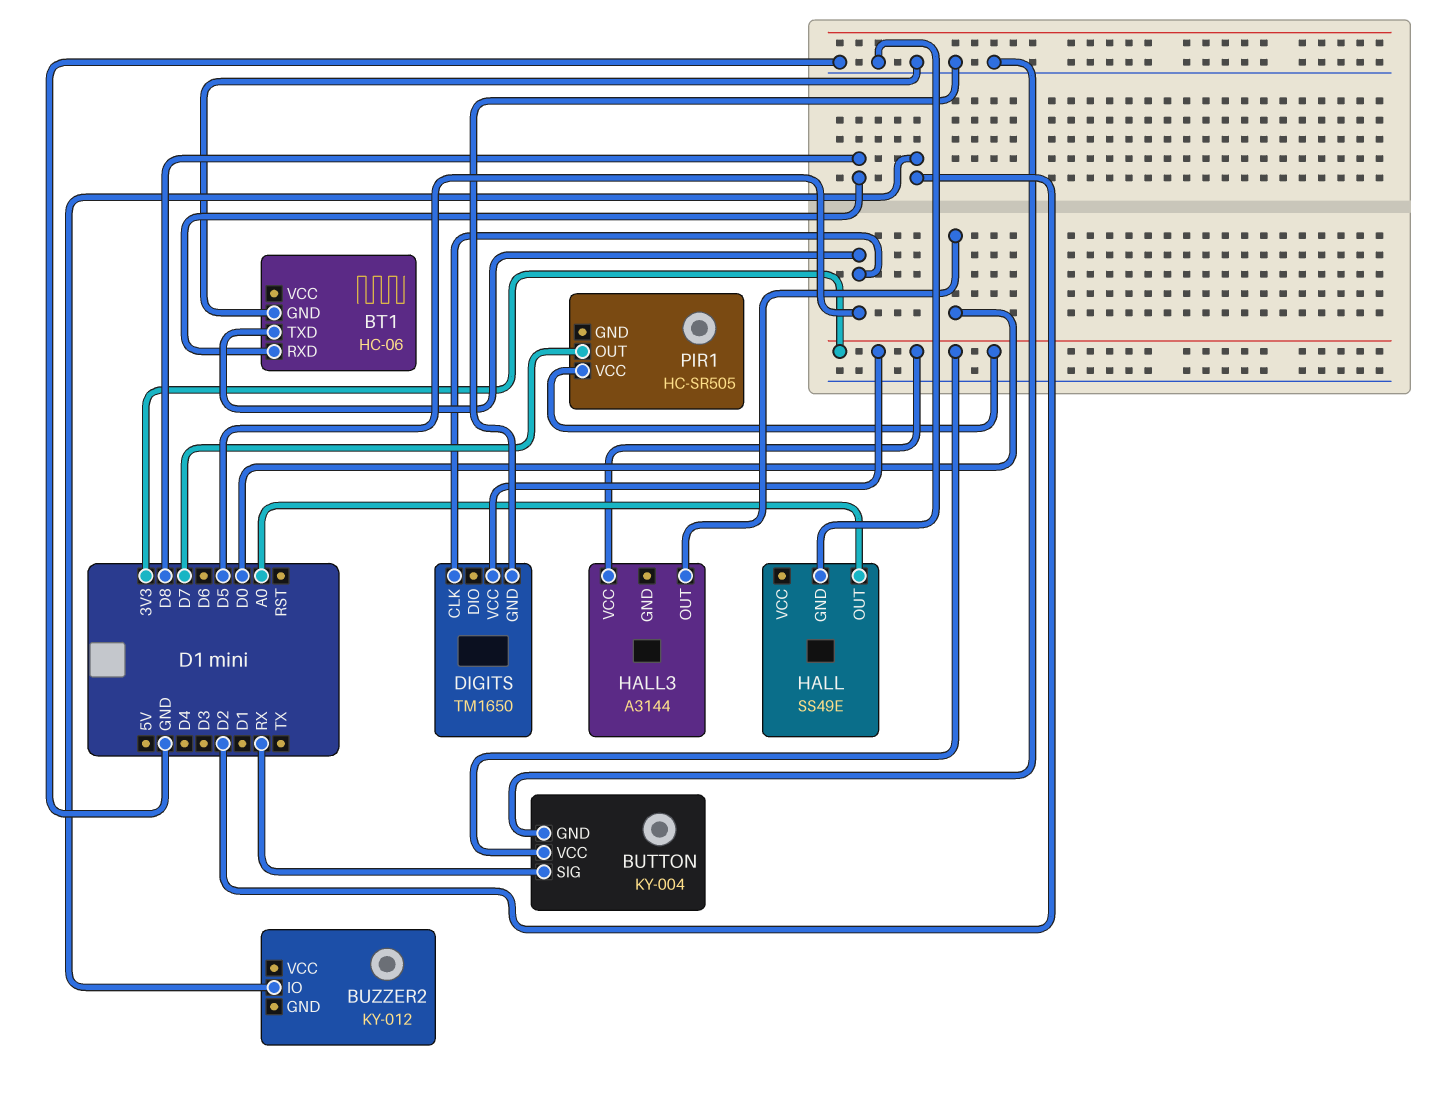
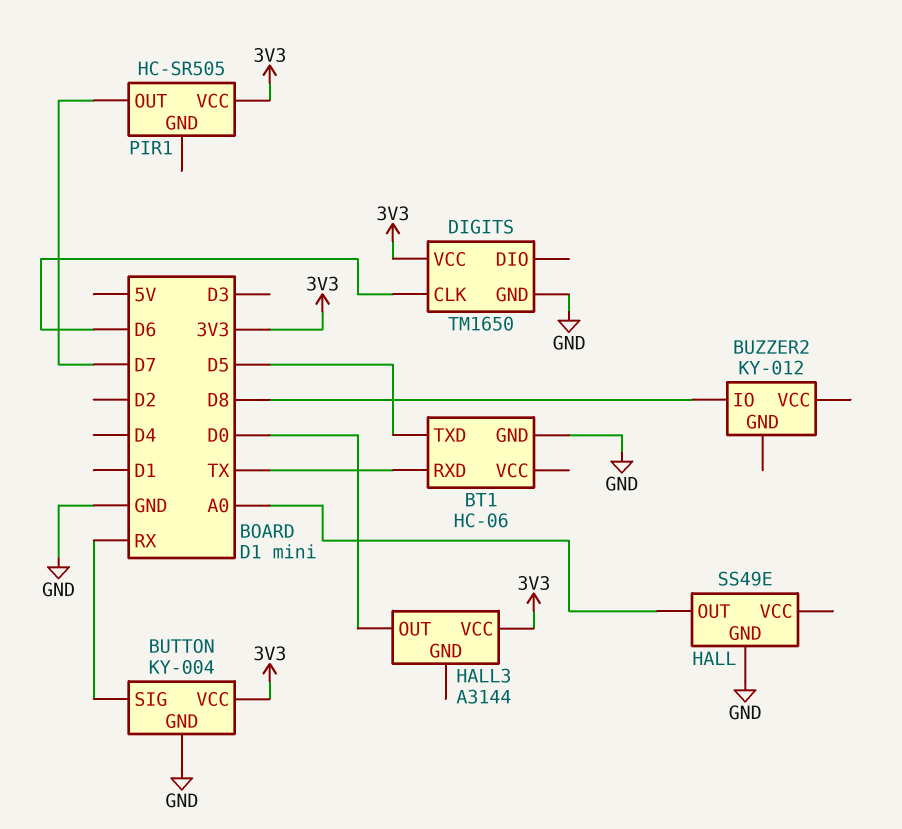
BT1 pin RXD: D8 -> TX
BUZZER2 pin IO: D2 -> D8
DIGITS pin CLK: D5 -> D6

